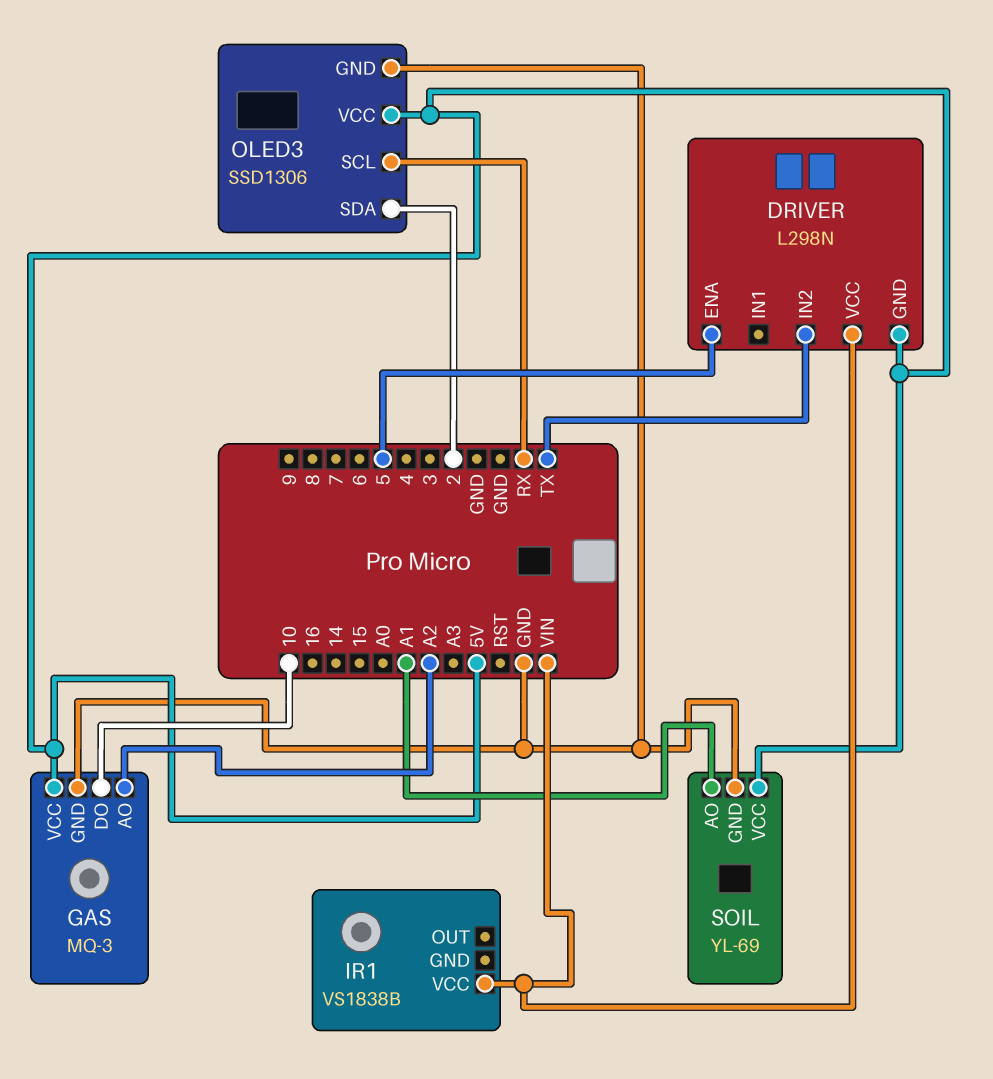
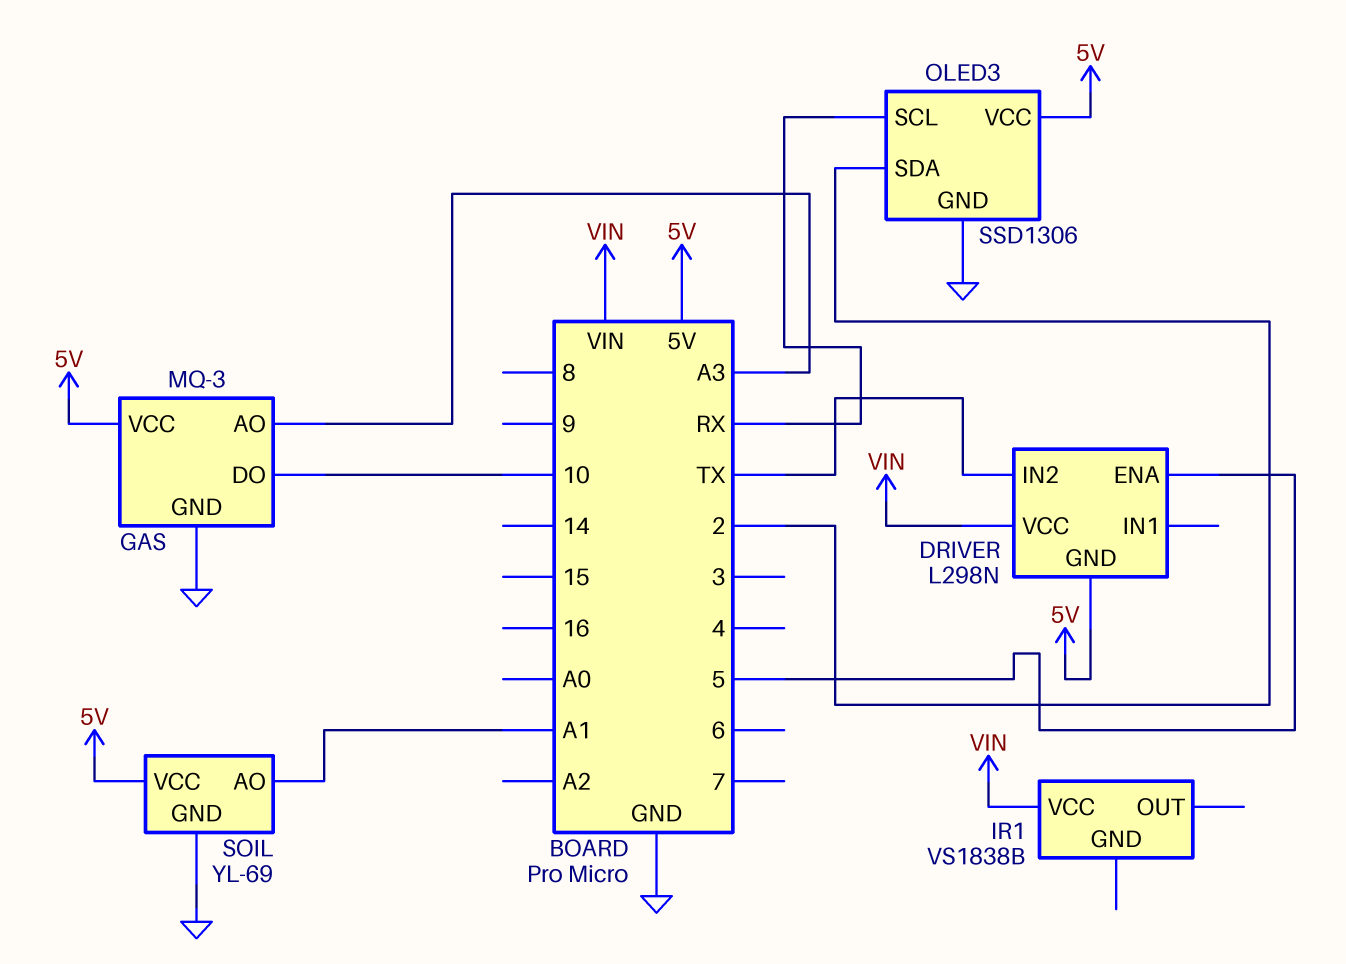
GAS pin AO: A2 -> A3

